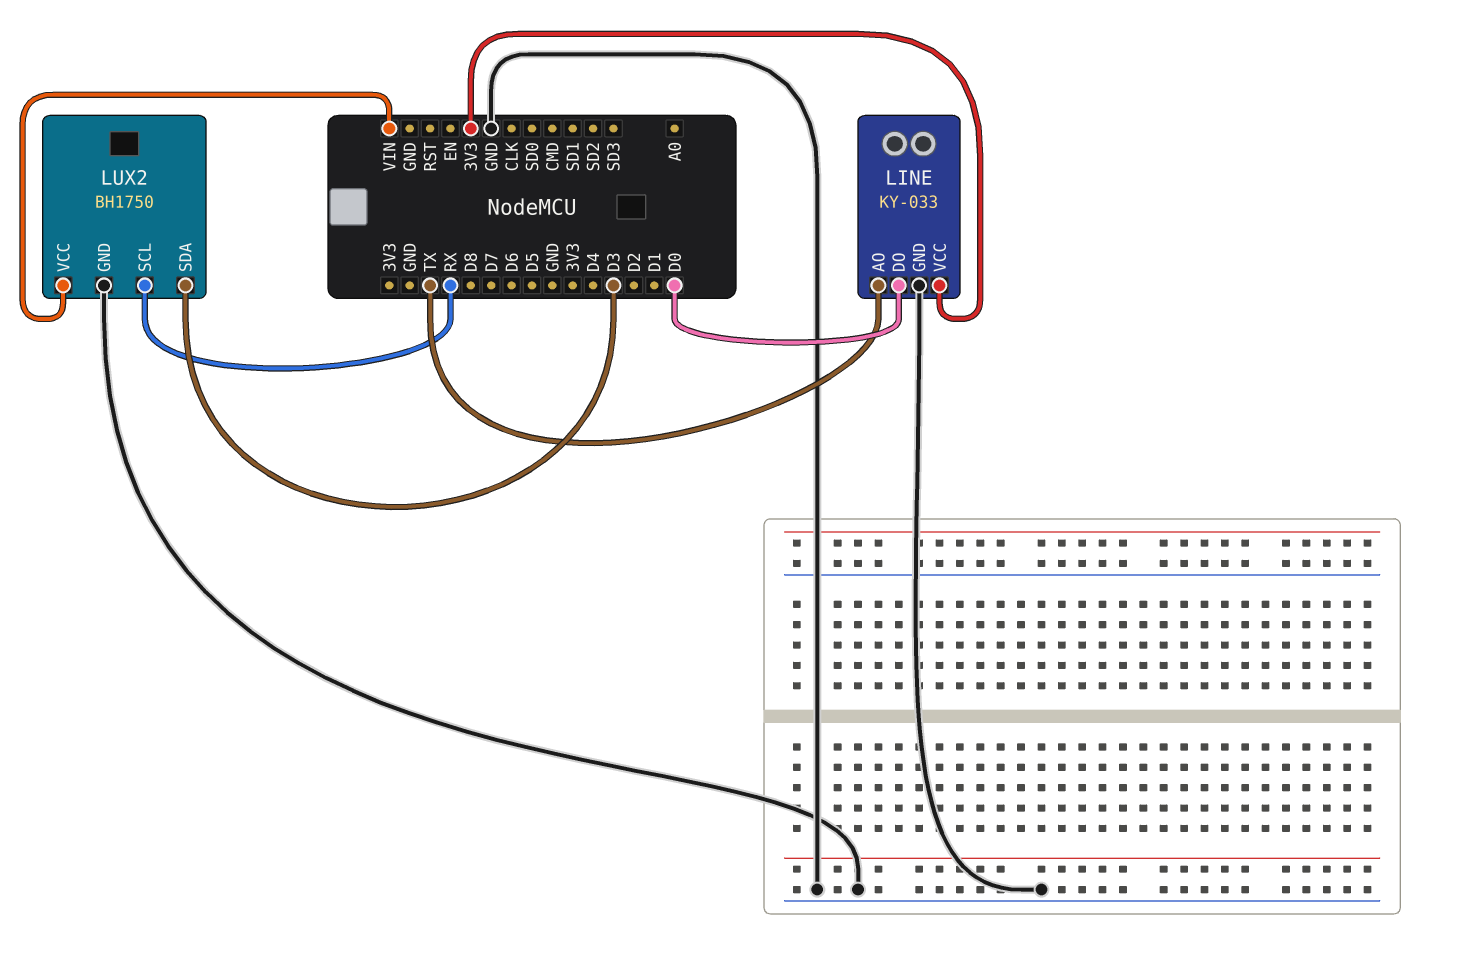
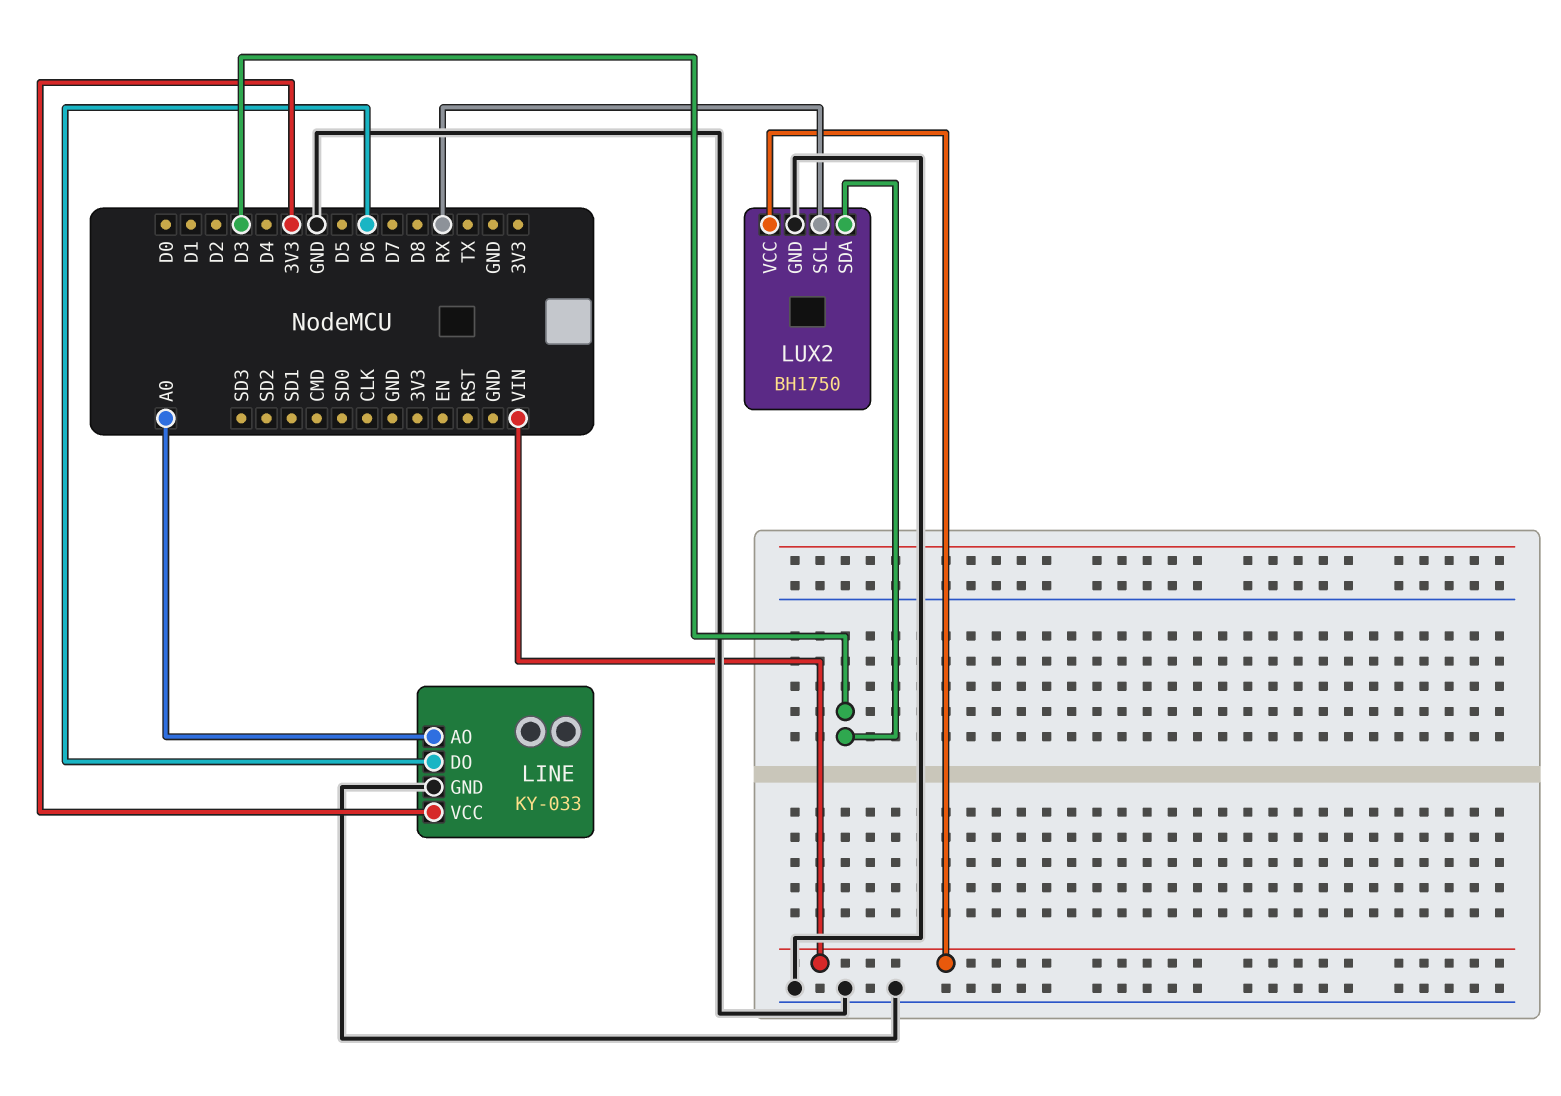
LINE pin AO: TX -> A0
LINE pin DO: D0 -> D6

